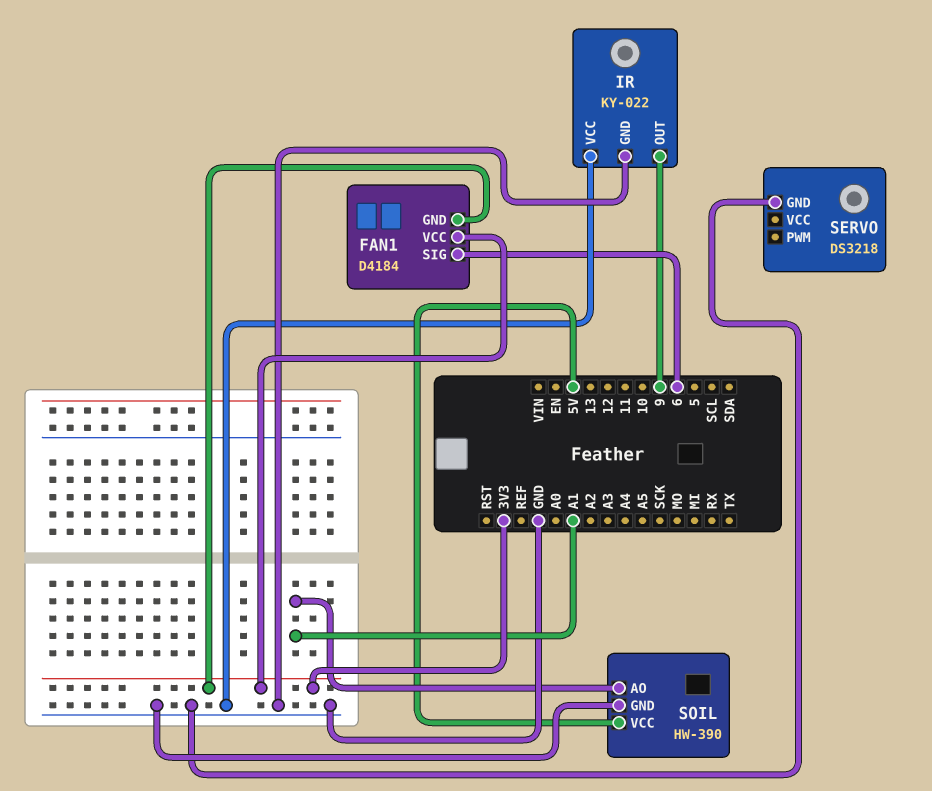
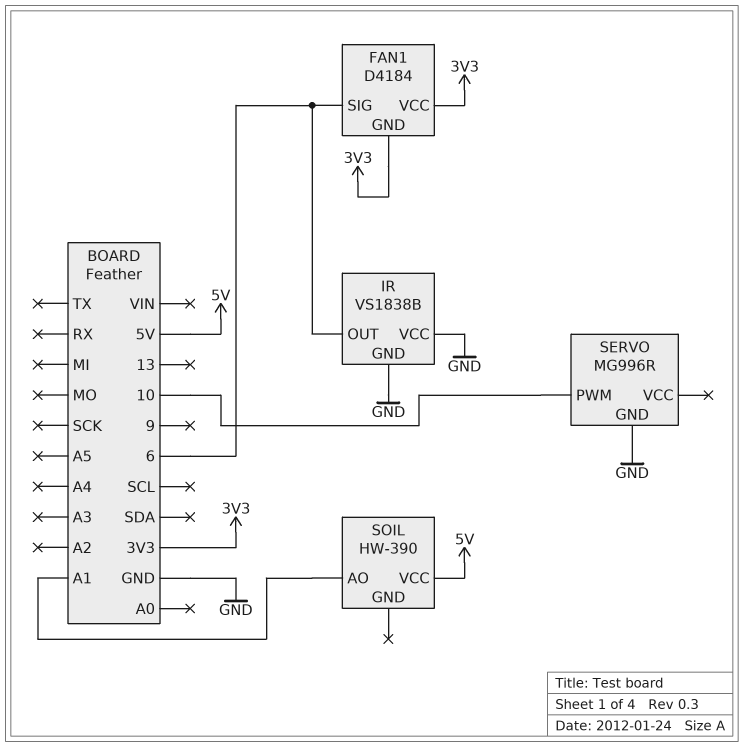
IR: KY-022 -> VS1838B
IR pin OUT: 9 -> 6
SERVO: DS3218 -> MG996R
SERVO pin PWM: none -> 10
SOIL pin GND: GND -> none

